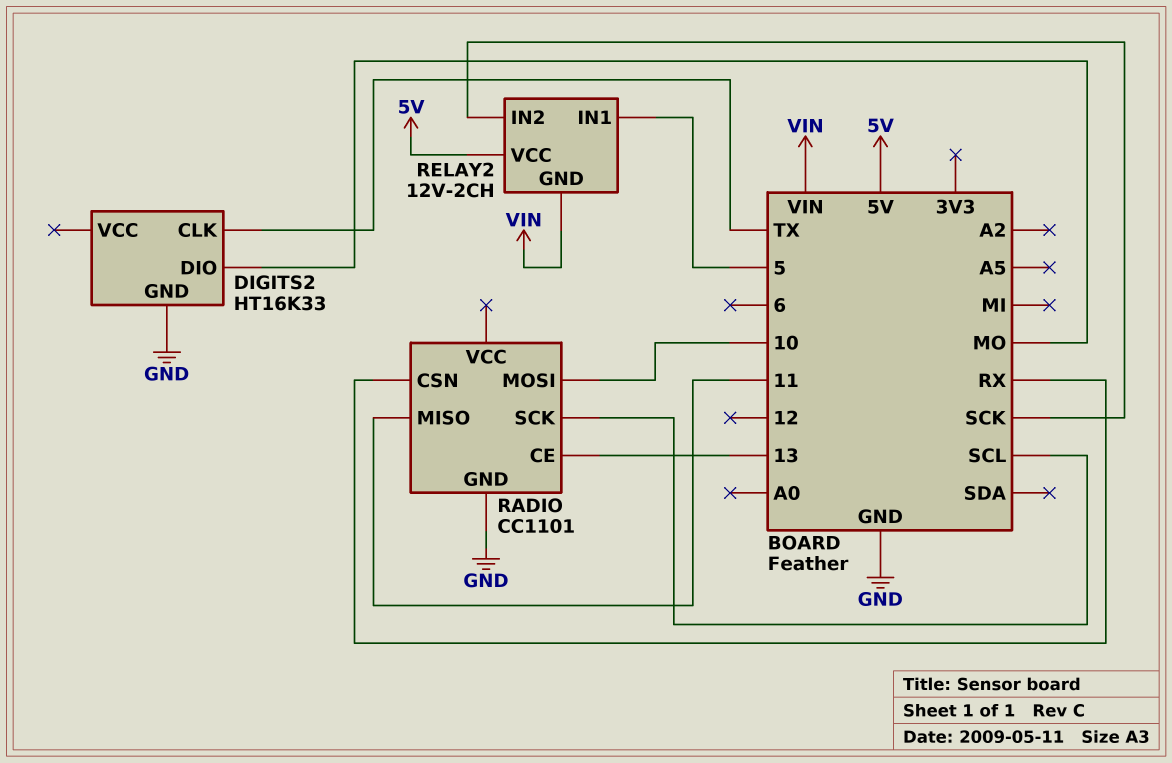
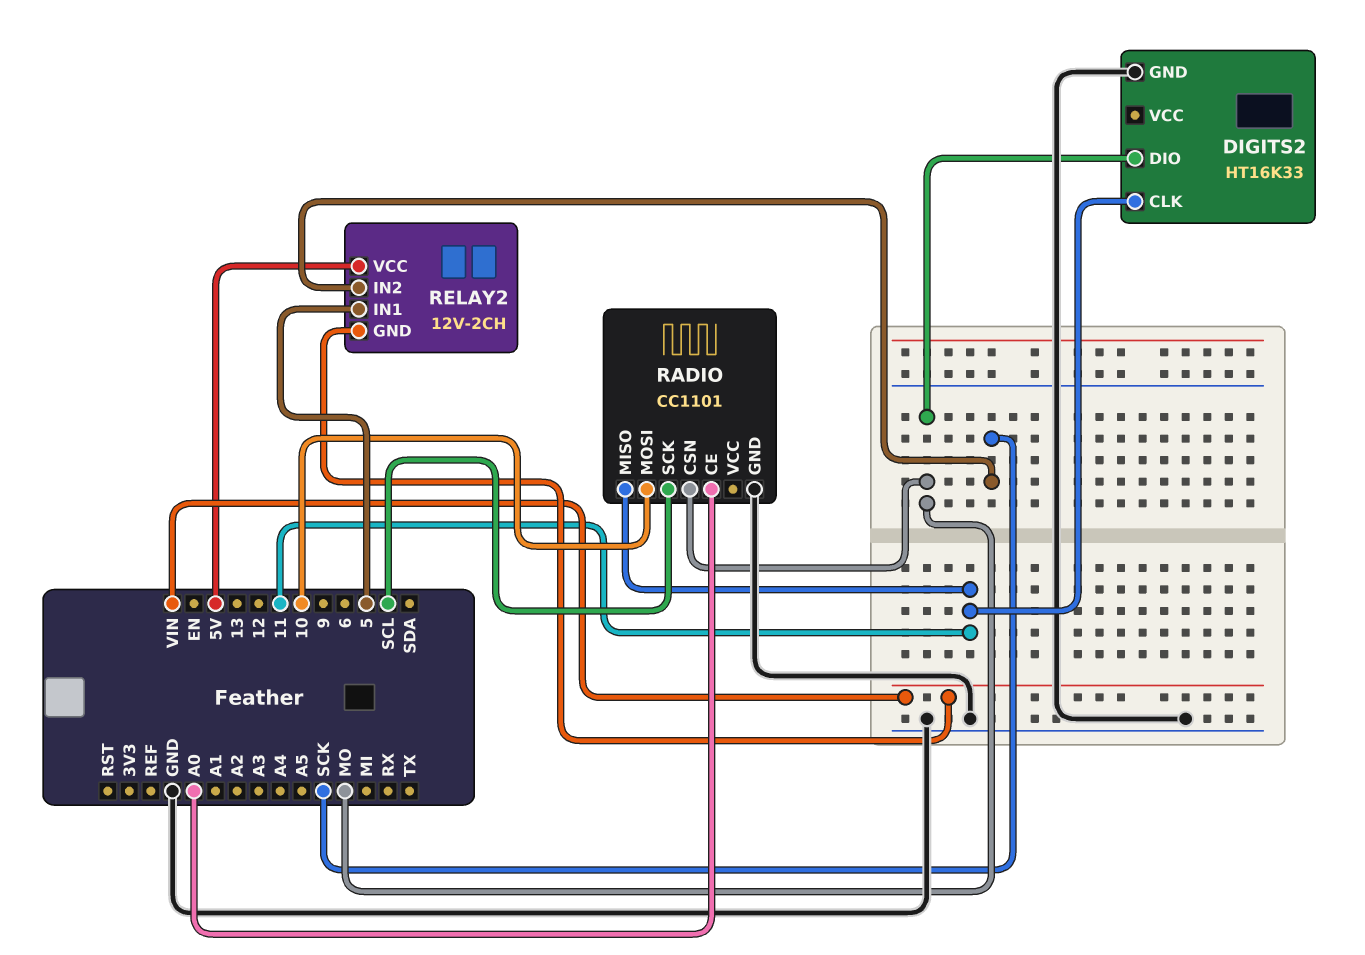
DIGITS2 pin CLK: TX -> 11
RADIO pin CE: 13 -> A0
RADIO pin CSN: RX -> MO

